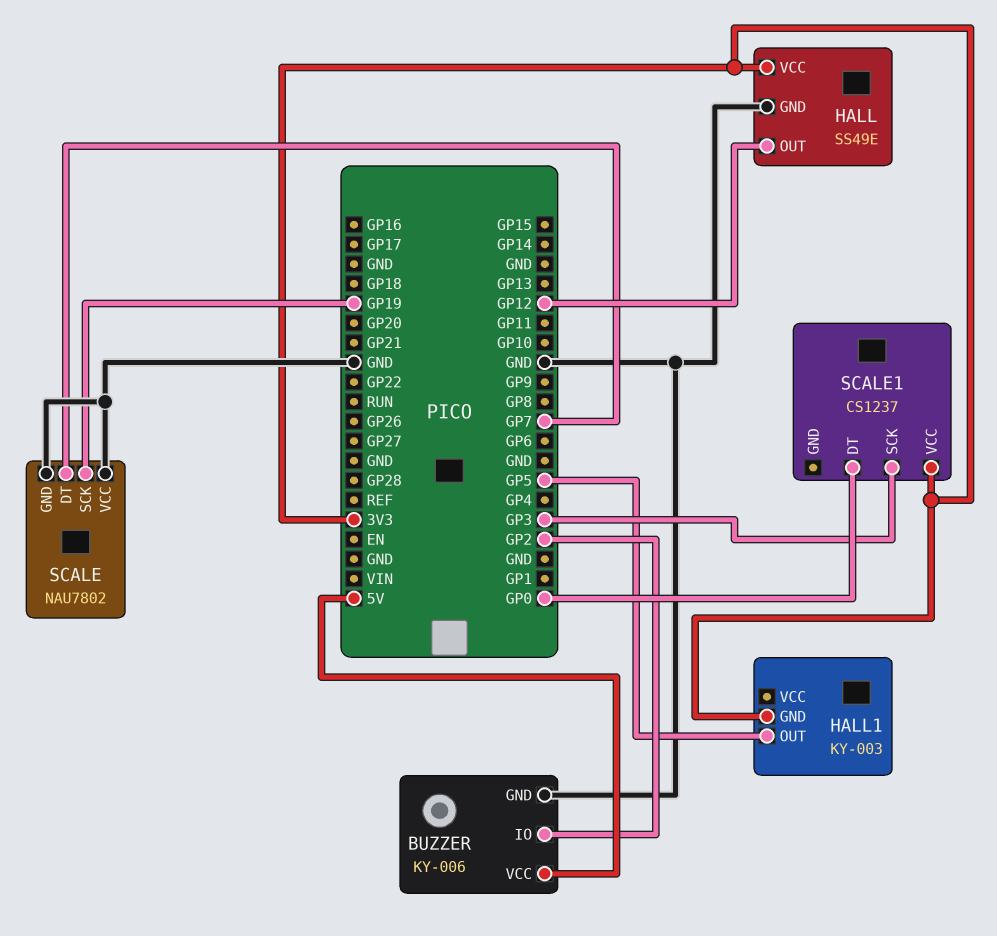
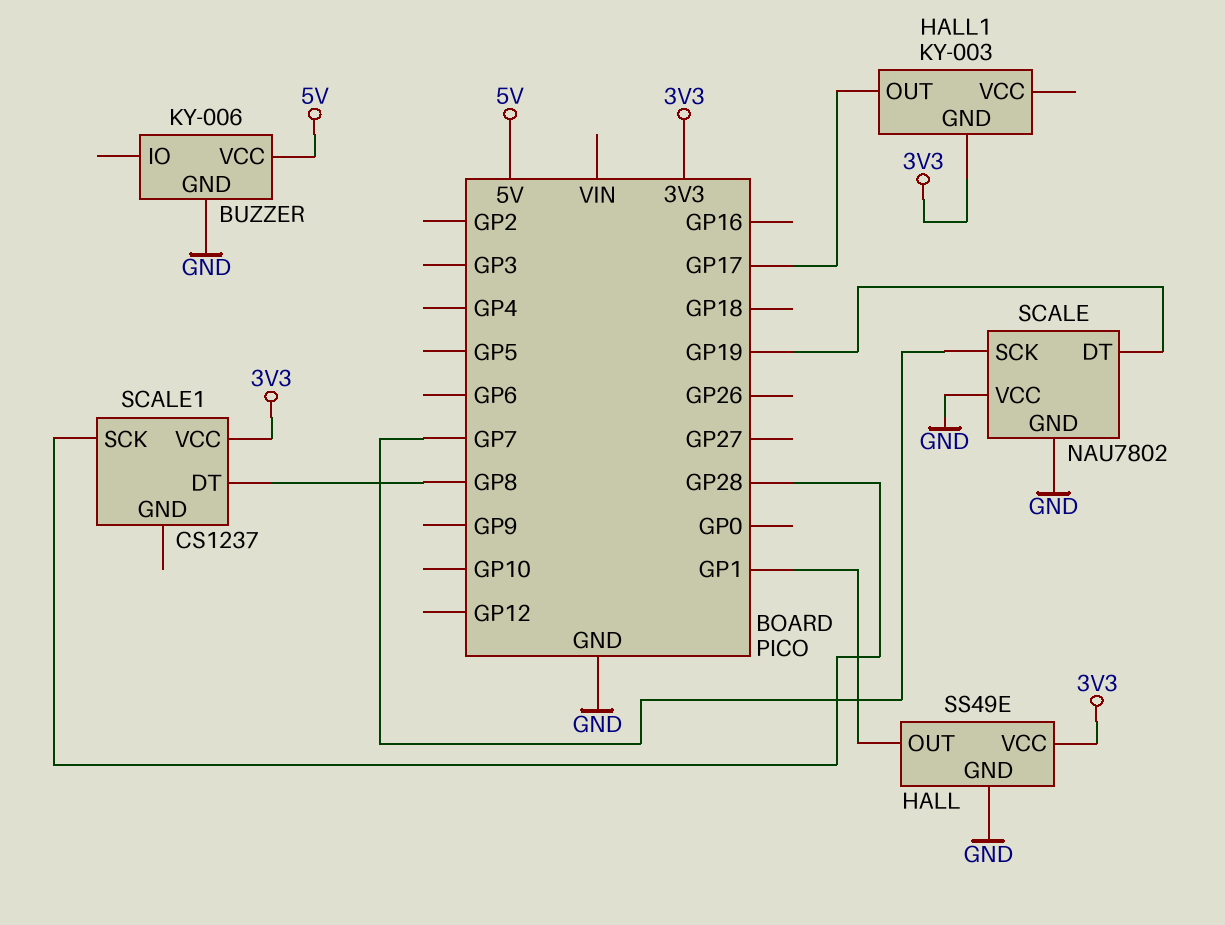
BUZZER pin IO: GP2 -> none
HALL pin OUT: GP12 -> GP1
HALL1 pin OUT: GP5 -> GP17
SCALE pin DT: GP7 -> GP19
SCALE pin SCK: GP19 -> GP7
SCALE1 pin DT: GP0 -> GP8
SCALE1 pin SCK: GP3 -> GP28

